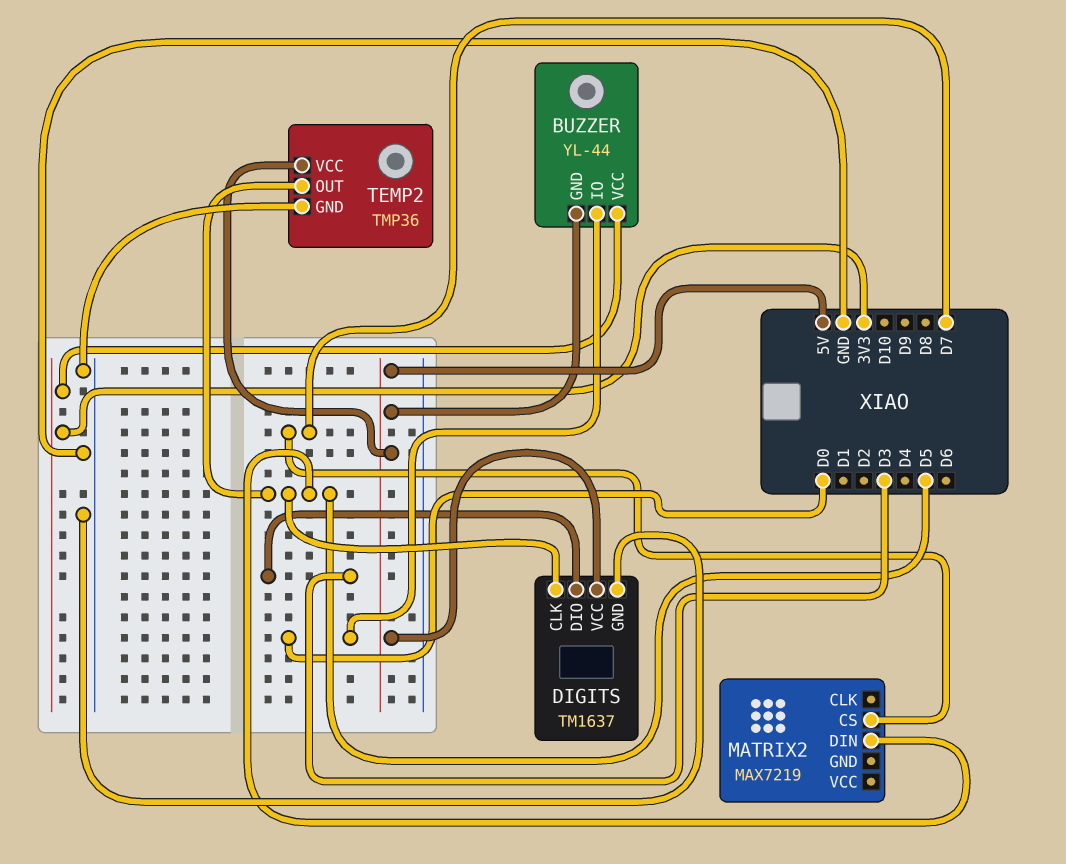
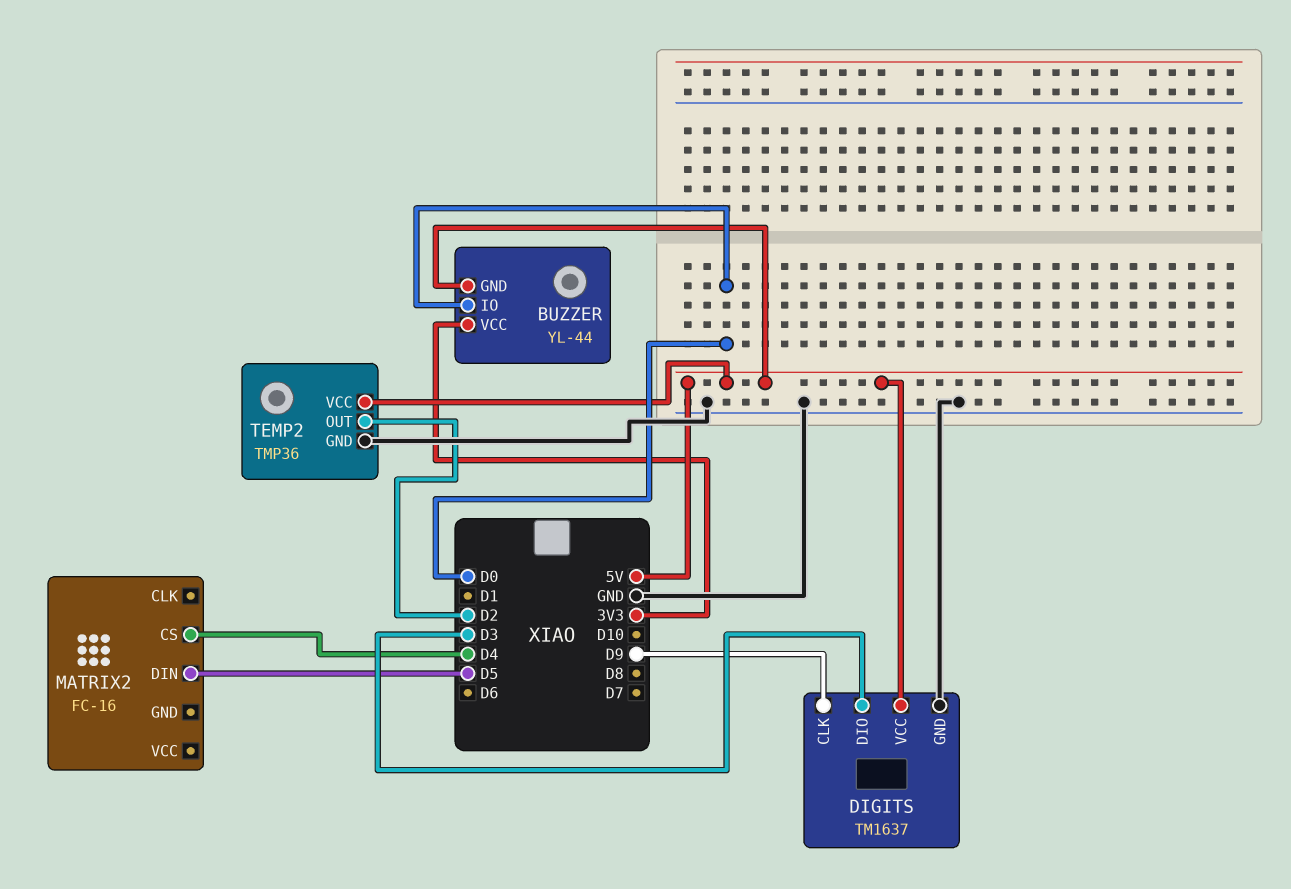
DIGITS pin CLK: D5 -> D9
MATRIX2: MAX7219 -> FC-16
MATRIX2 pin CS: D7 -> D4
TEMP2 pin OUT: D5 -> D2

